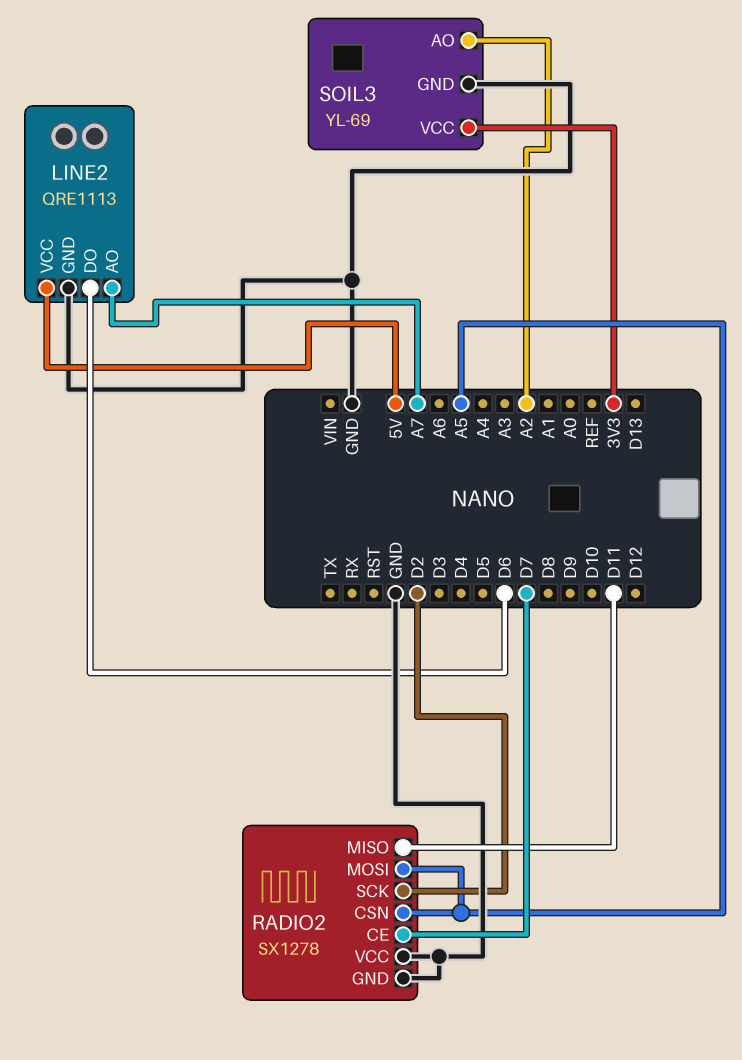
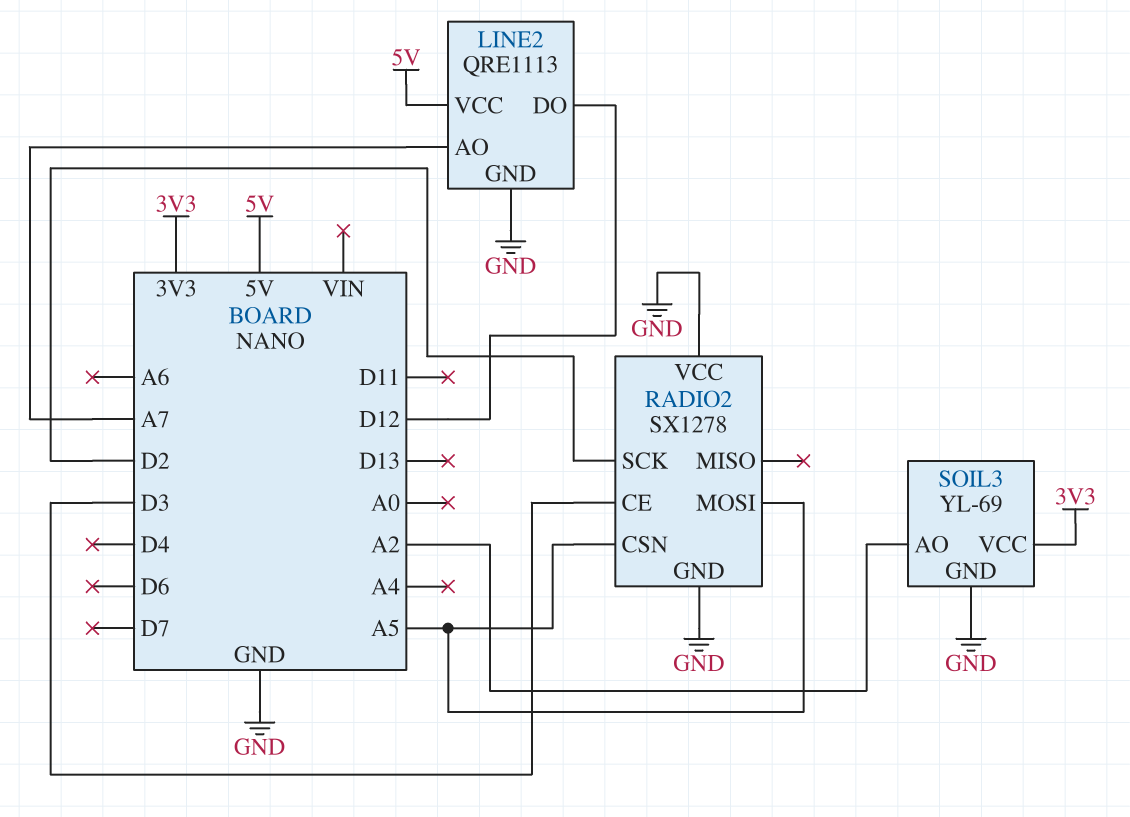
LINE2 pin DO: D6 -> D12
RADIO2 pin CE: D7 -> D3
RADIO2 pin MISO: D11 -> none

